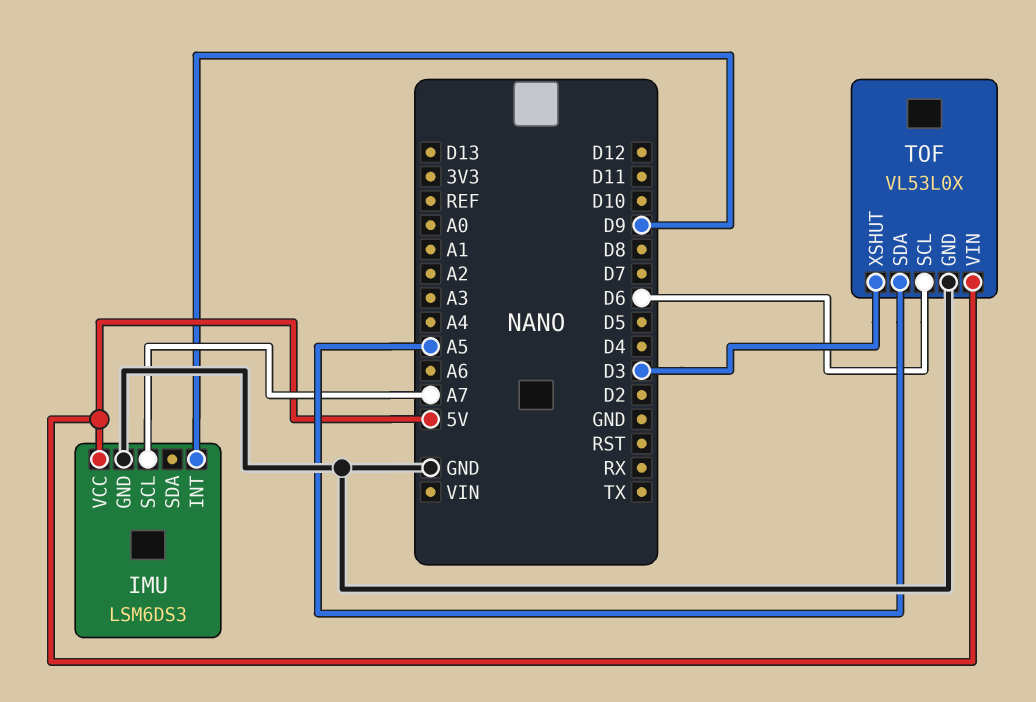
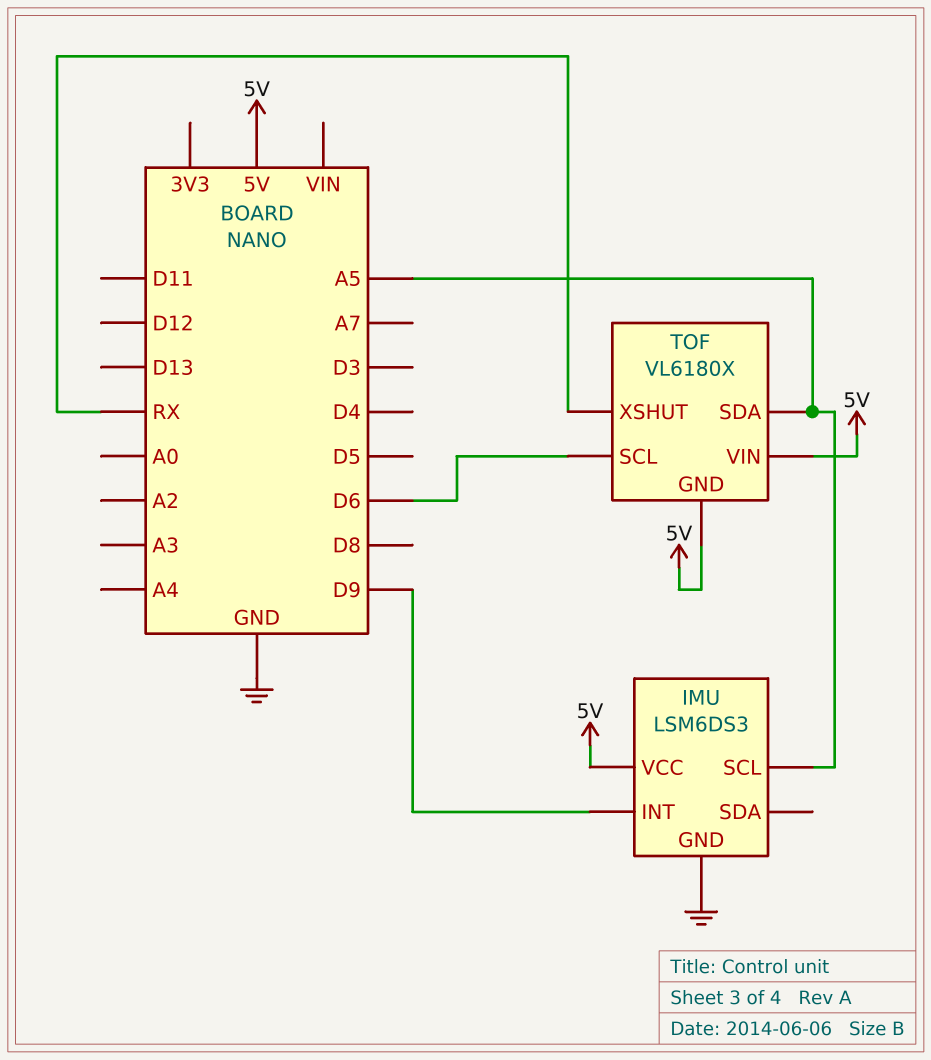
IMU pin SCL: A7 -> A5
TOF: VL53L0X -> VL6180X
TOF pin GND: GND -> 5V
TOF pin XSHUT: D3 -> RX

